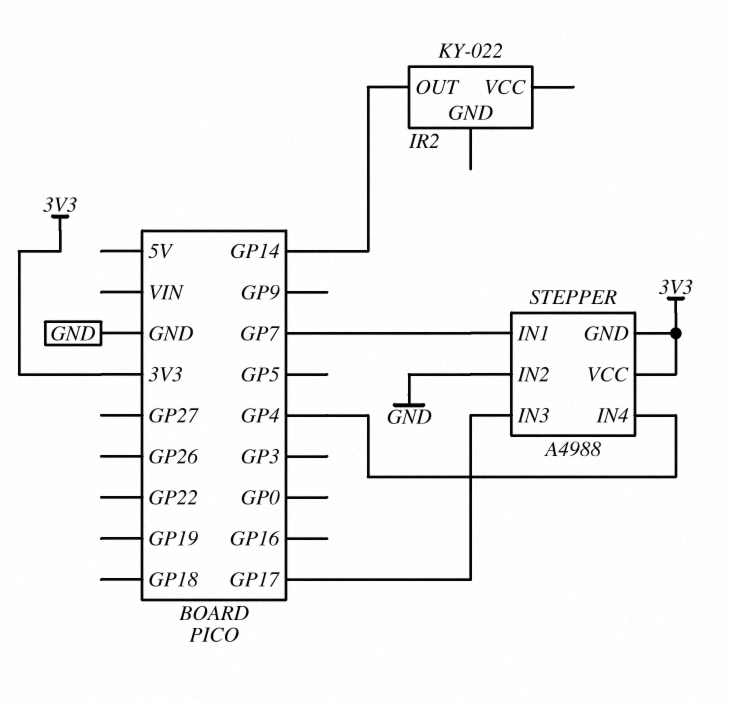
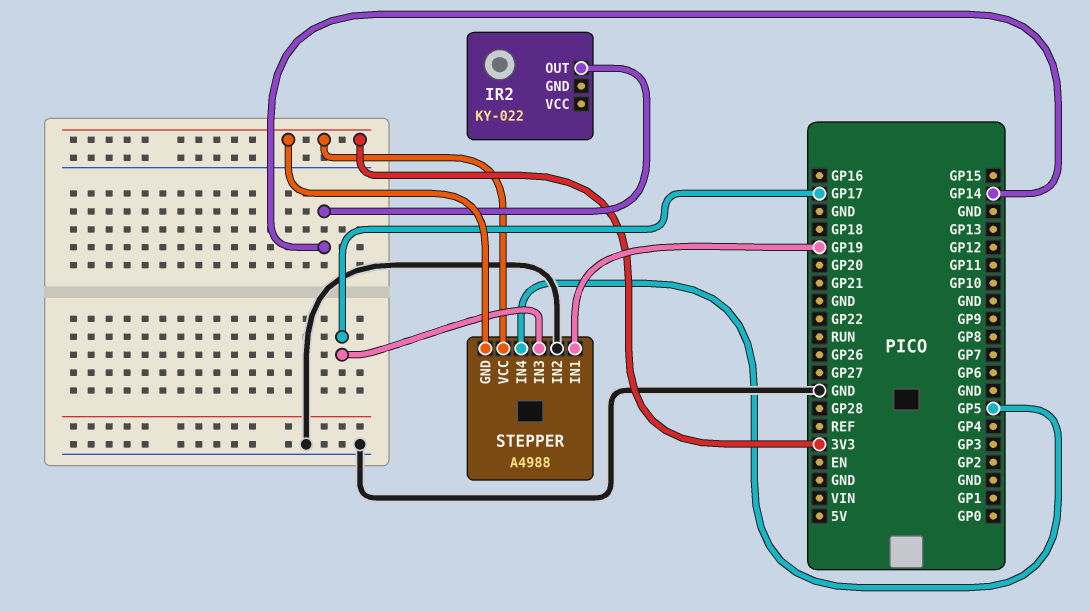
STEPPER pin IN1: GP7 -> GP19
STEPPER pin IN4: GP4 -> GP5

